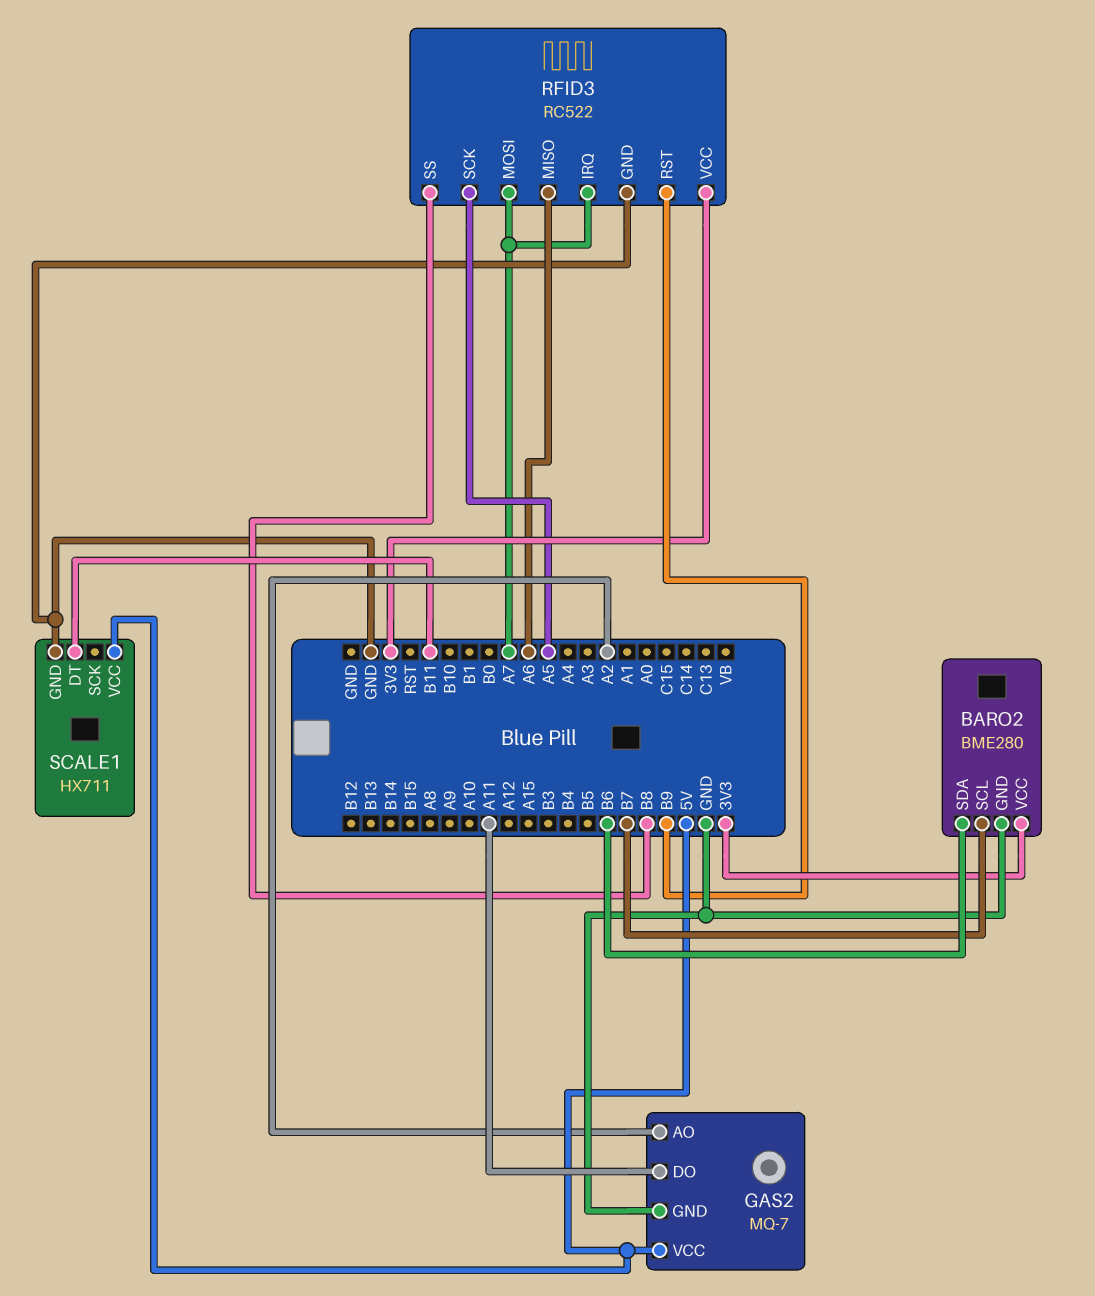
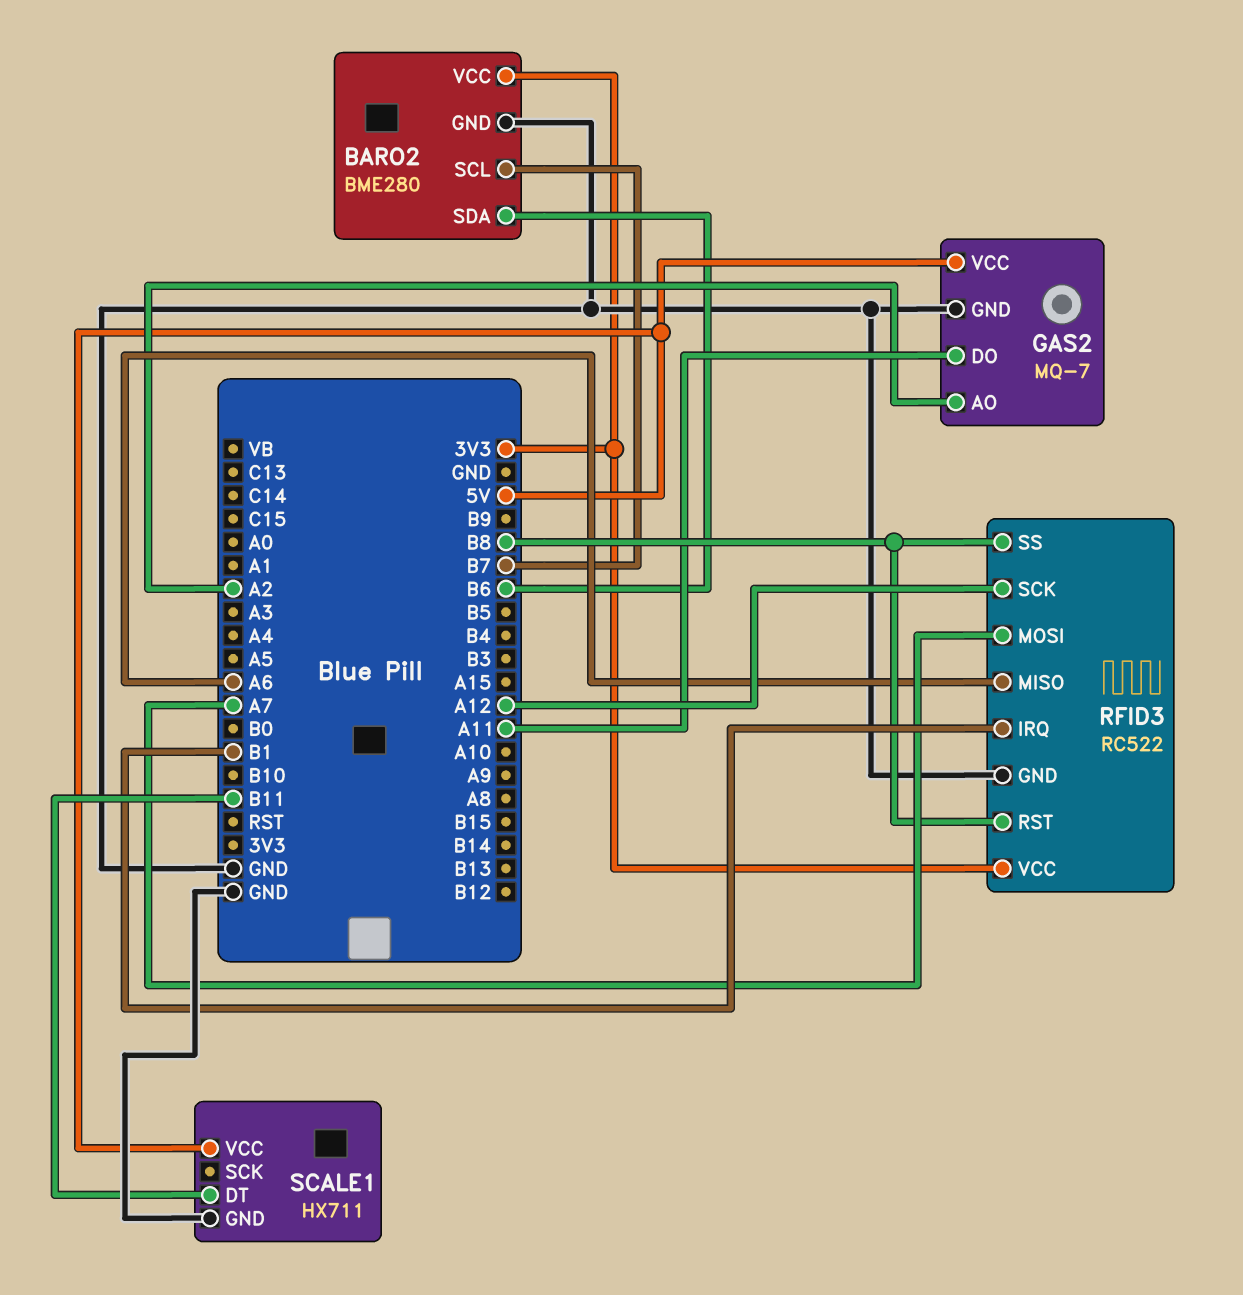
RFID3 pin IRQ: A7 -> B1
RFID3 pin RST: B9 -> B8
RFID3 pin SCK: A5 -> A12

